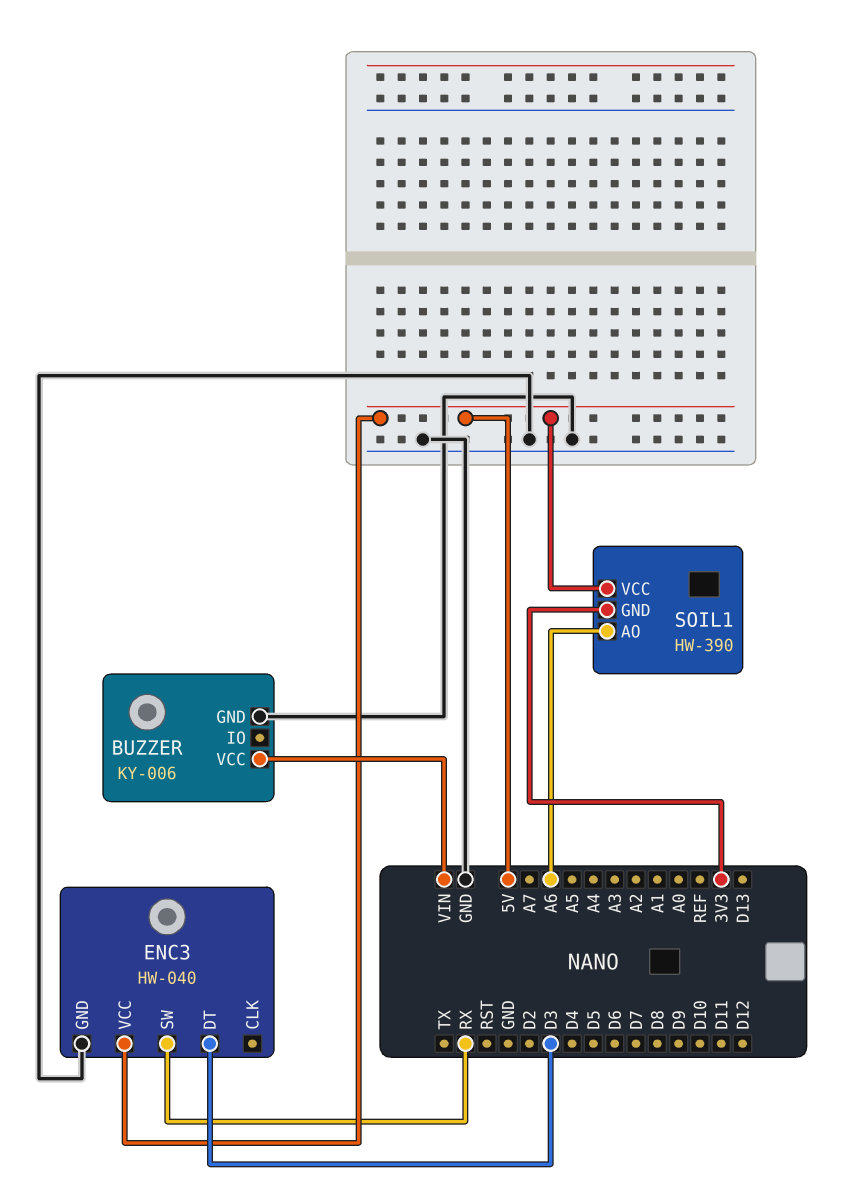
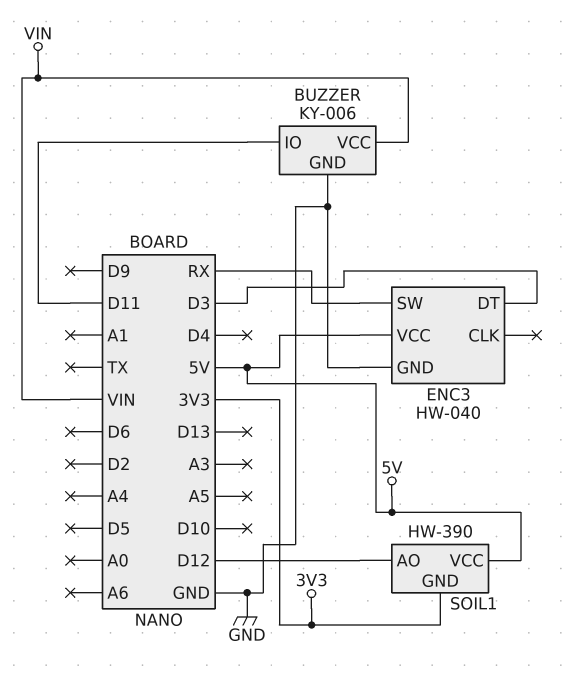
BUZZER pin IO: none -> D11
SOIL1 pin AO: A6 -> D12

